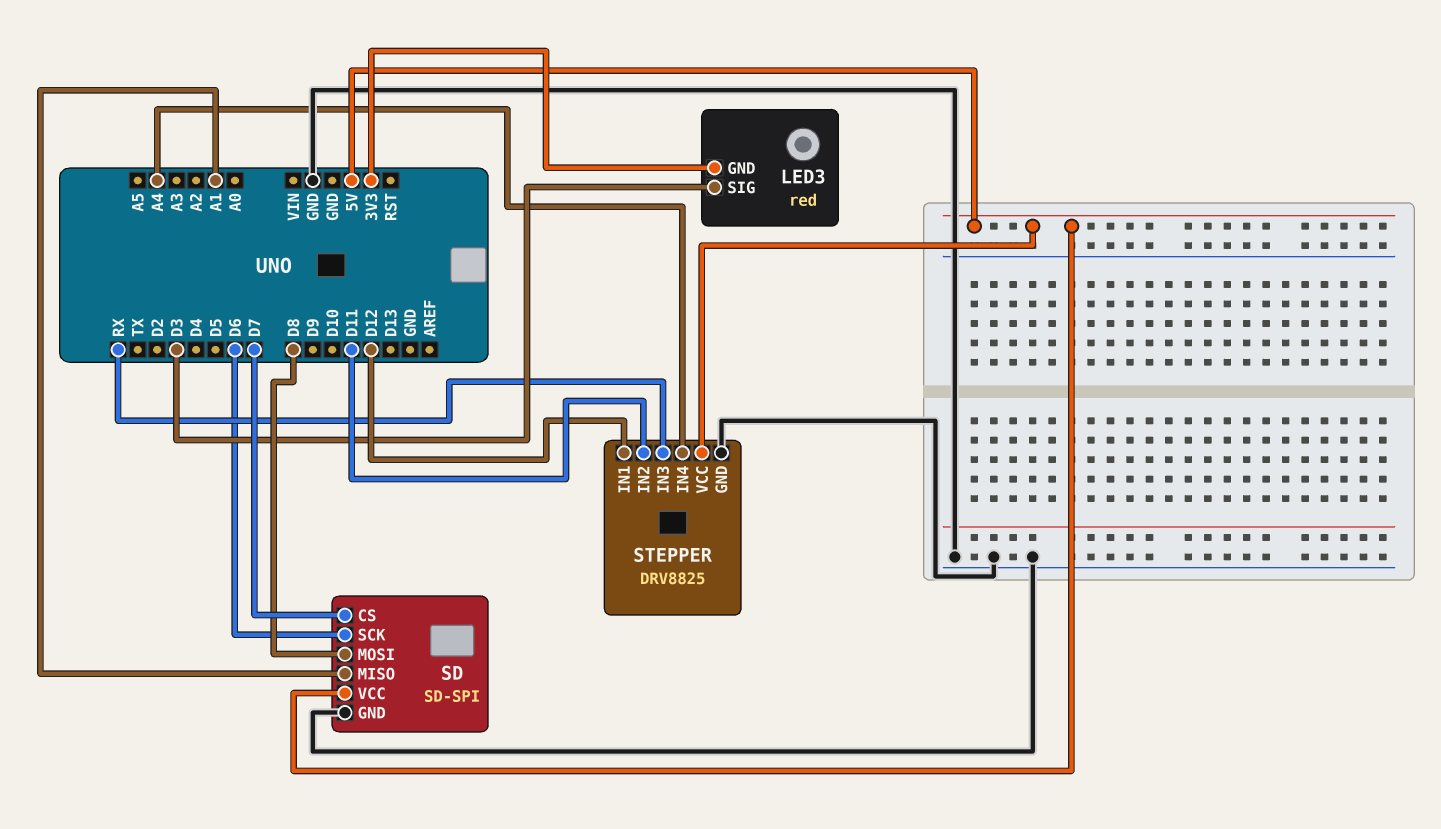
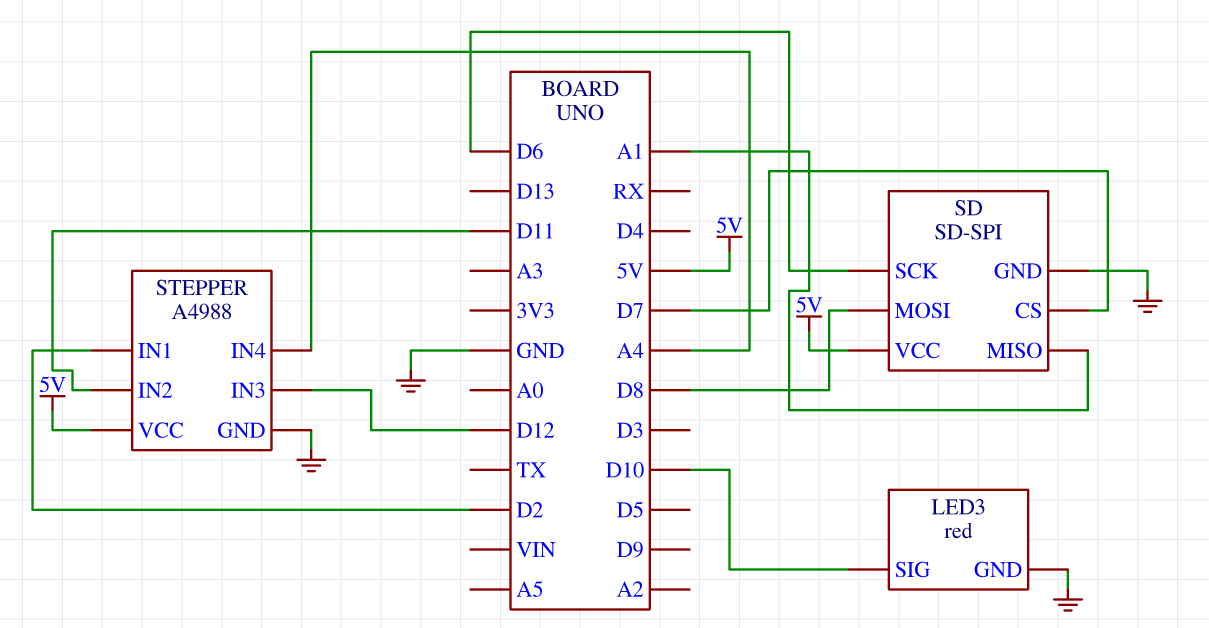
LED3 pin GND: 3V3 -> GND
LED3 pin SIG: D3 -> D10
STEPPER: DRV8825 -> A4988
STEPPER pin IN1: D12 -> D2
STEPPER pin IN3: RX -> D12

